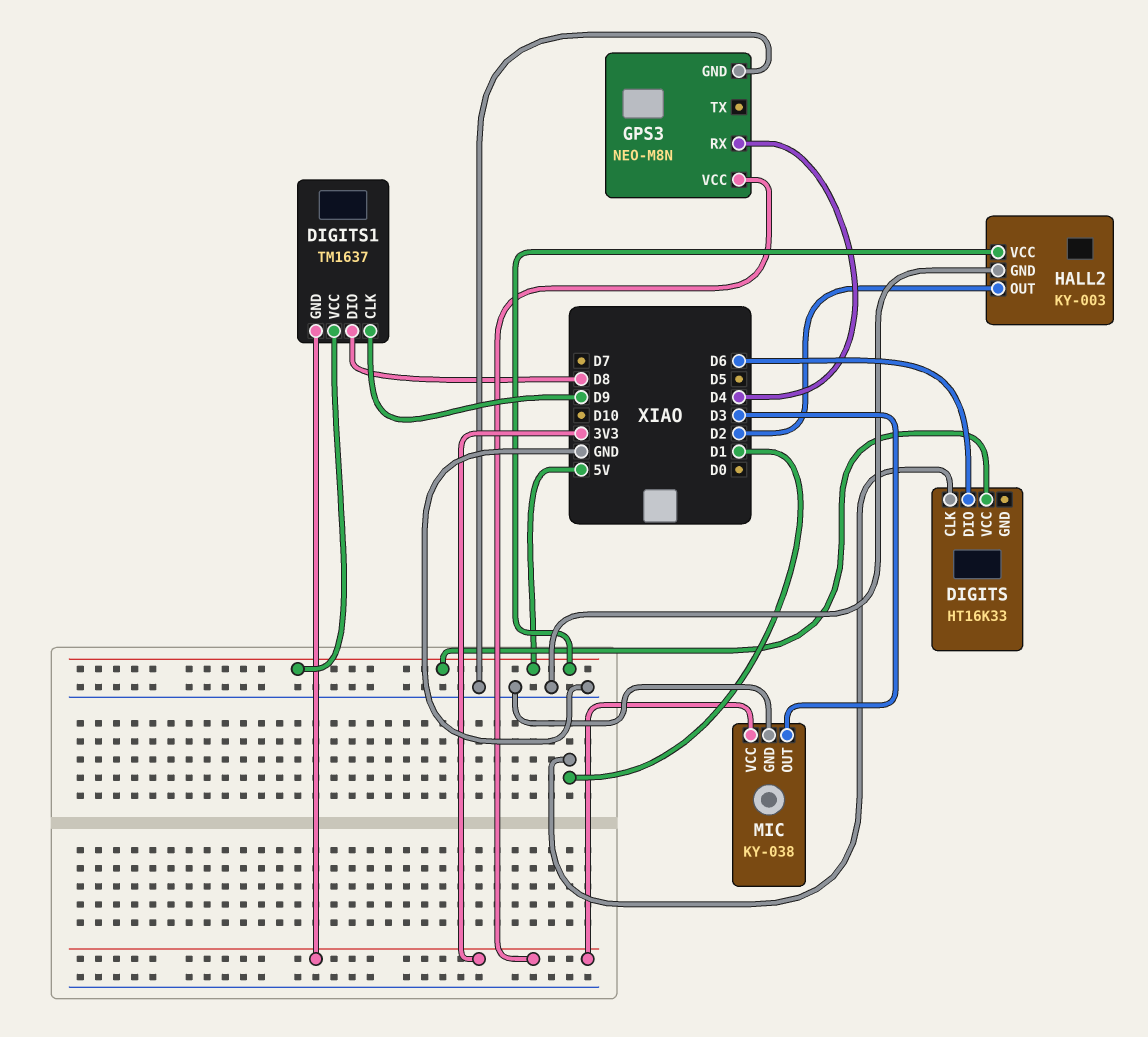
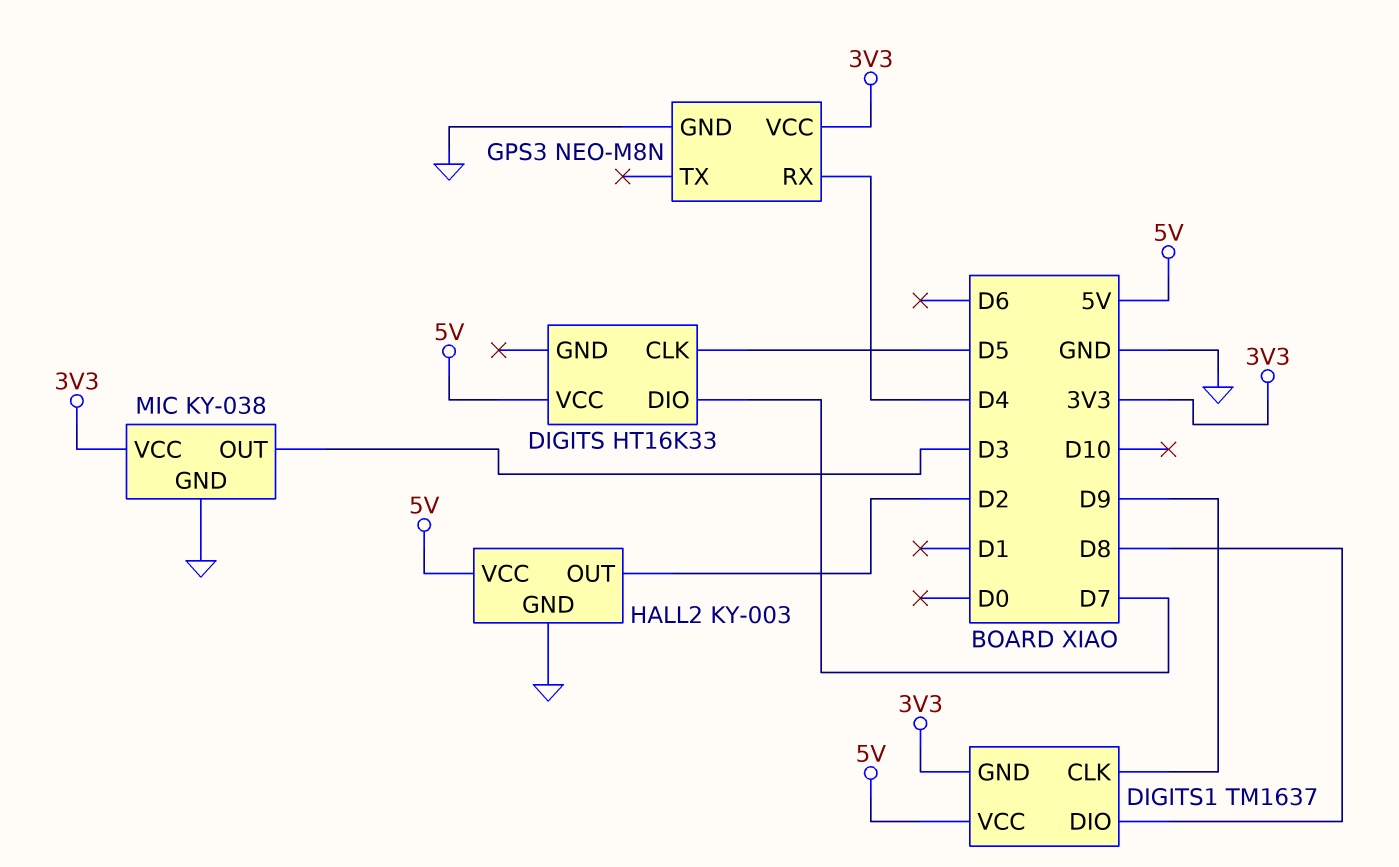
DIGITS pin CLK: D1 -> D5
DIGITS pin DIO: D6 -> D7

